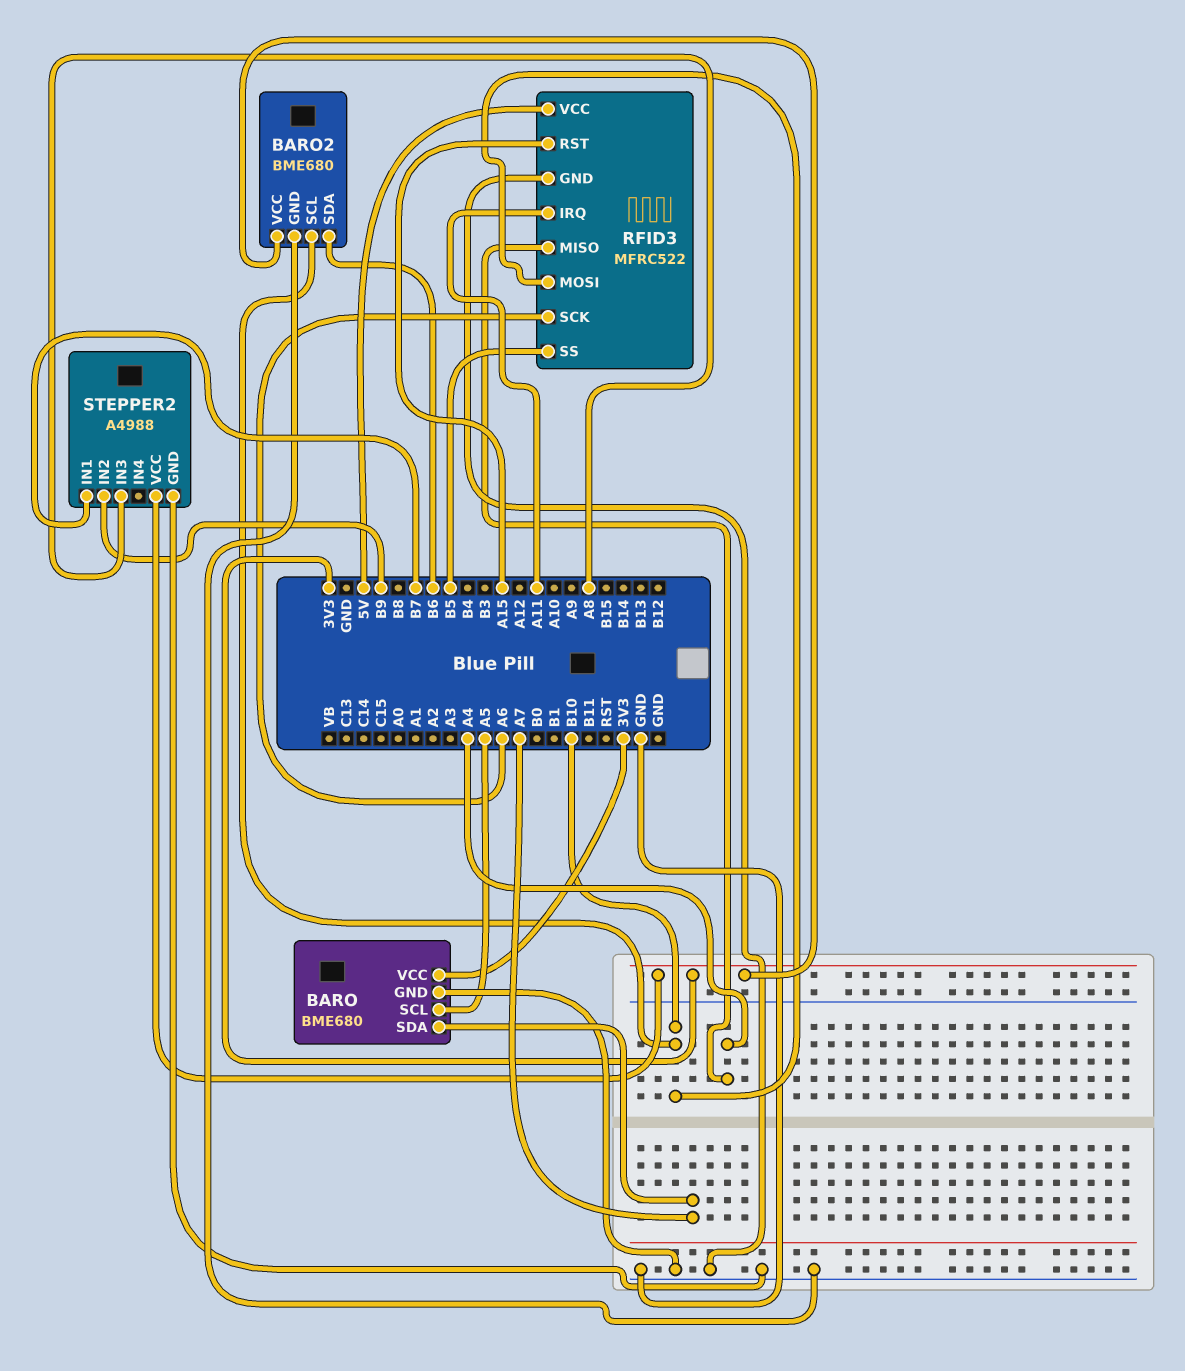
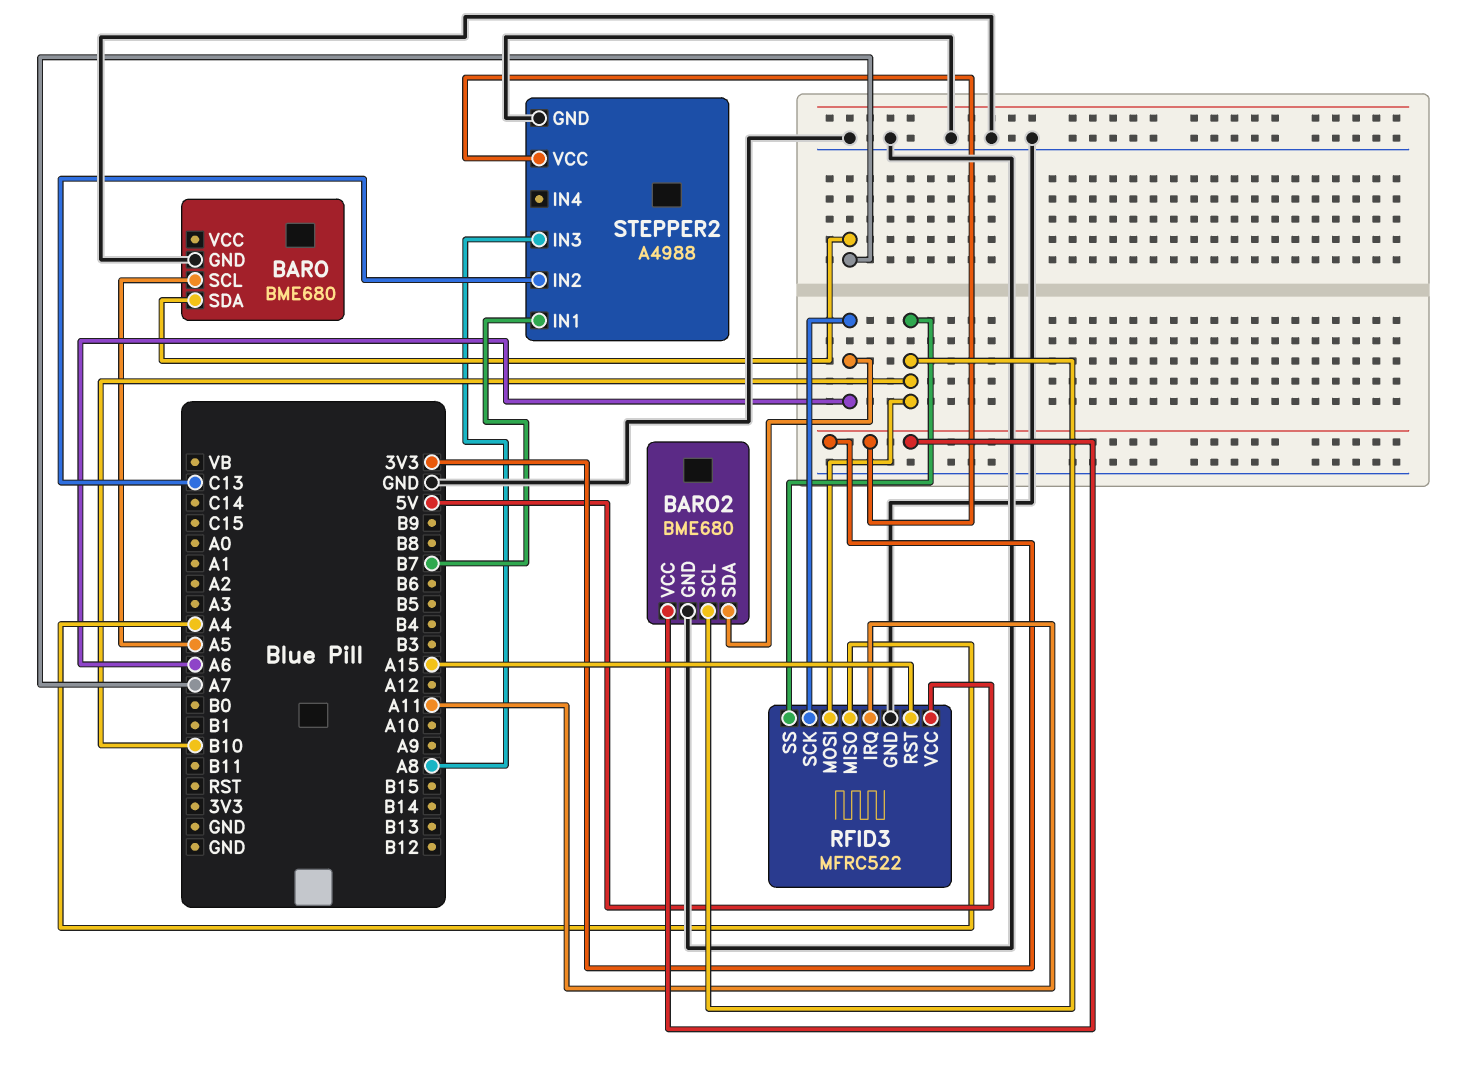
BARO pin VCC: 3V3 -> none
BARO2 pin SDA: B6 -> A6
RFID3 pin SS: B5 -> B10
STEPPER2 pin IN2: B9 -> C13

